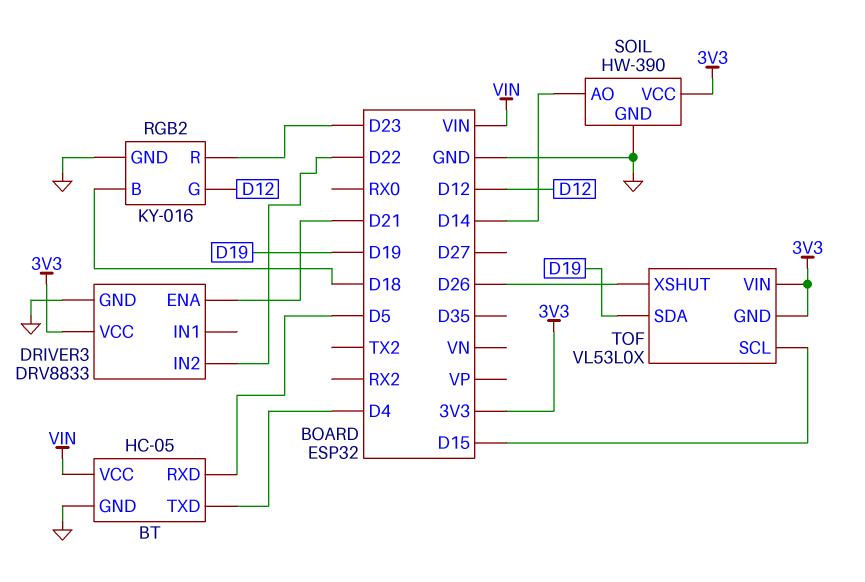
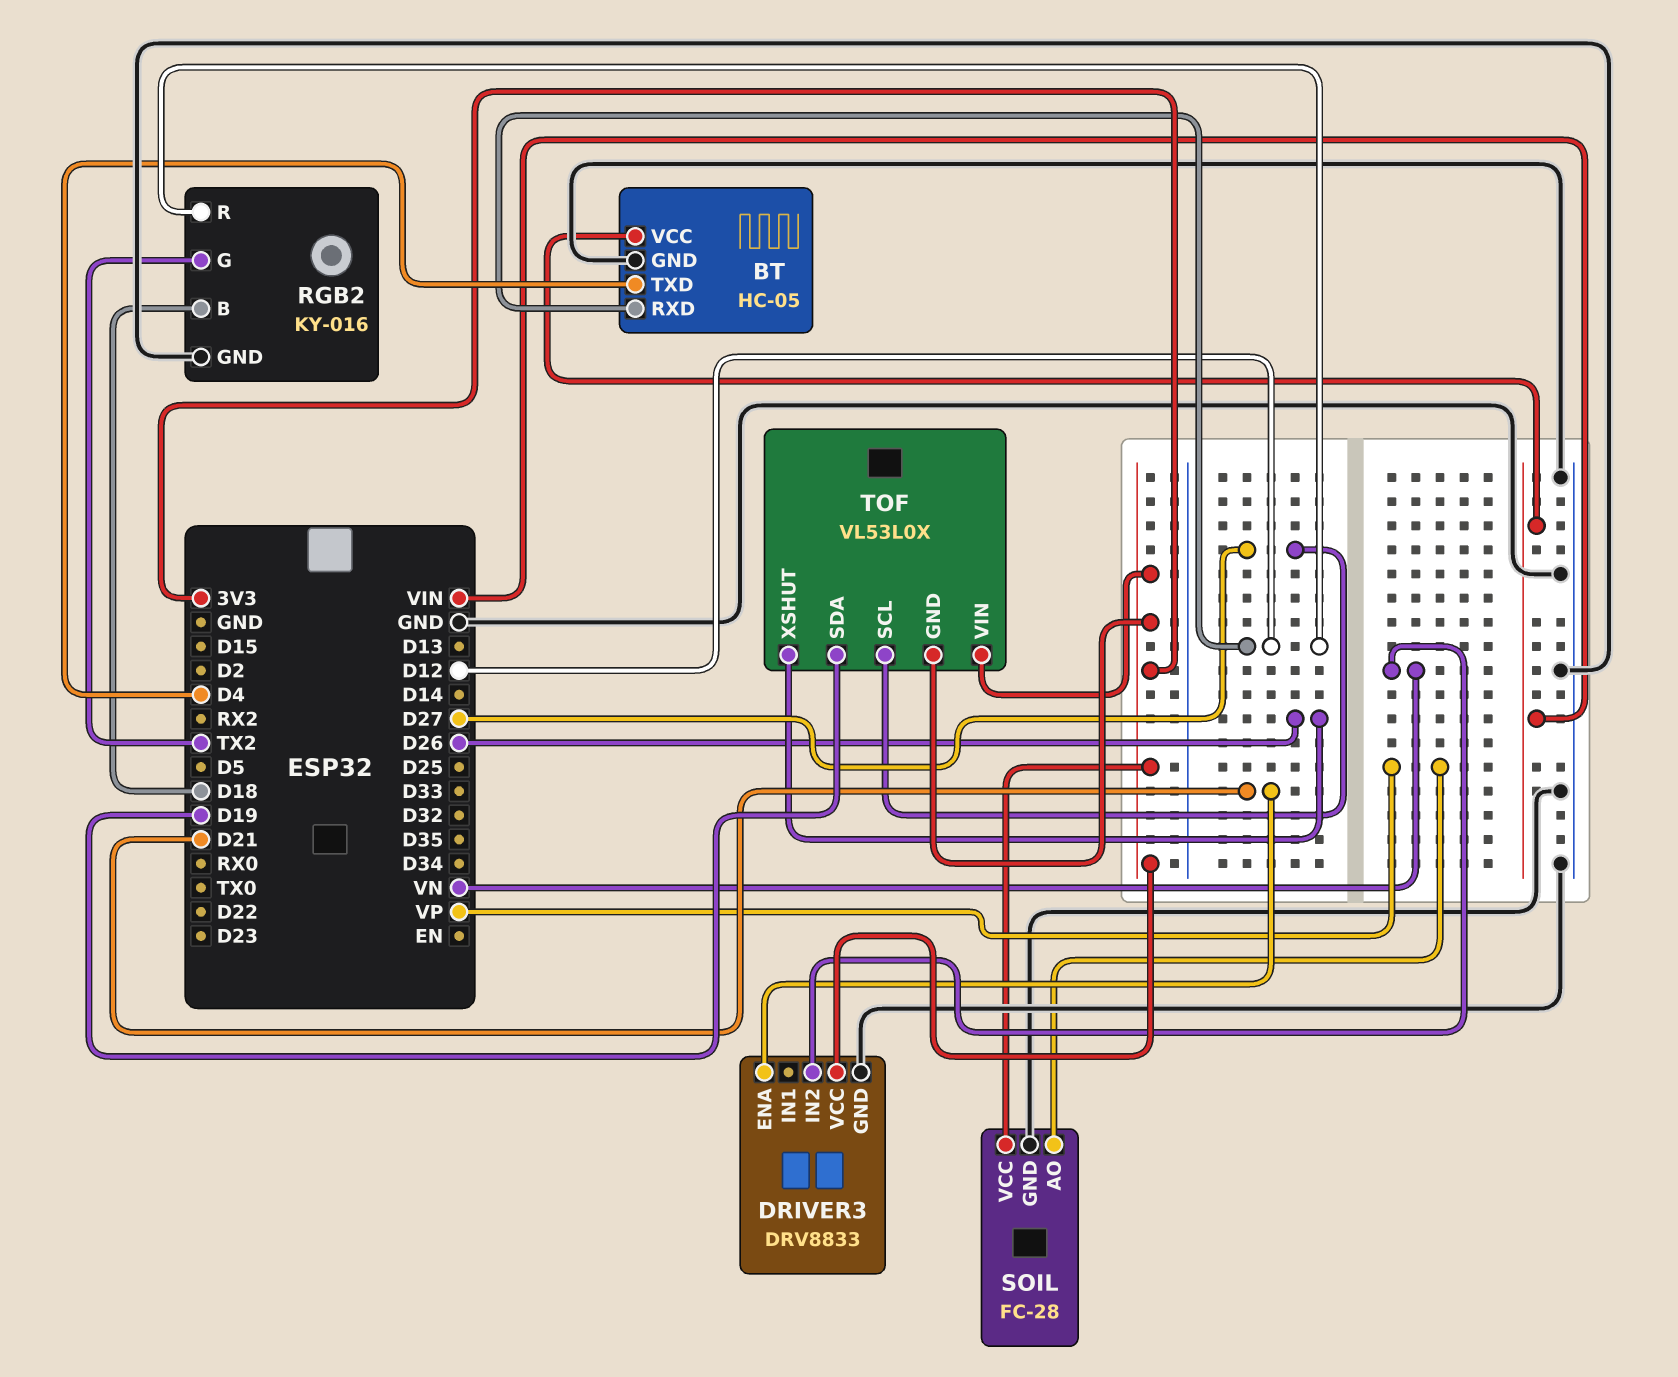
BT pin RXD: D5 -> D12
DRIVER3 pin IN2: D22 -> VN
RGB2 pin G: D12 -> TX2
RGB2 pin R: D23 -> D12
SOIL: HW-390 -> FC-28
SOIL pin AO: D14 -> VP
TOF pin SCL: D15 -> D27

